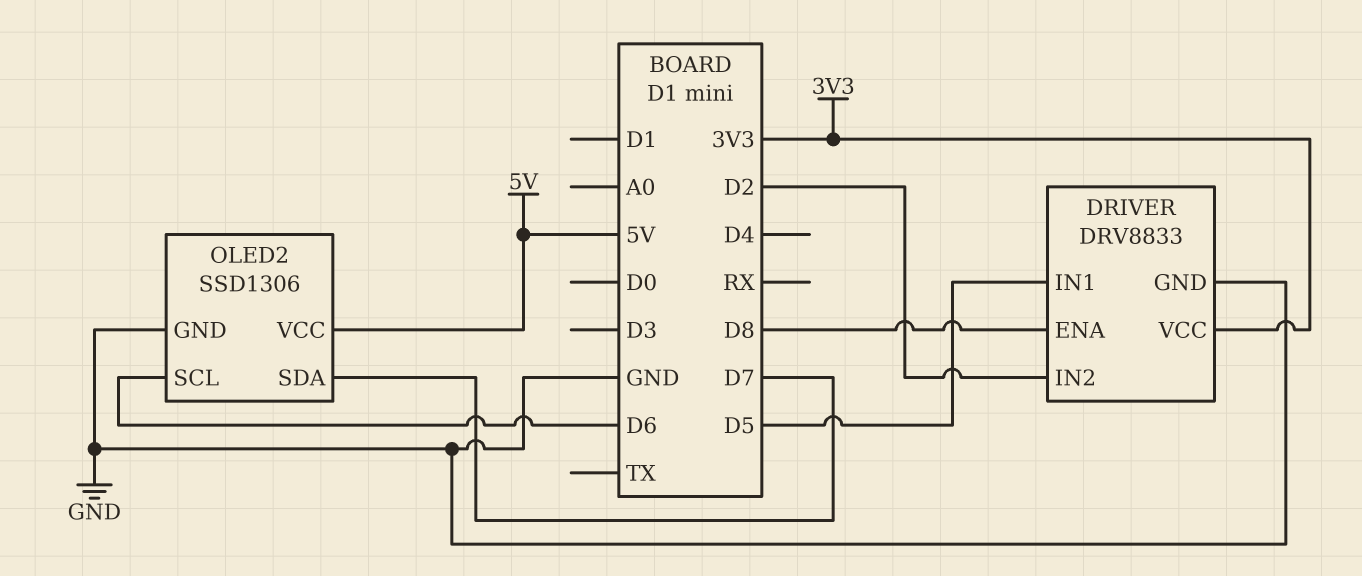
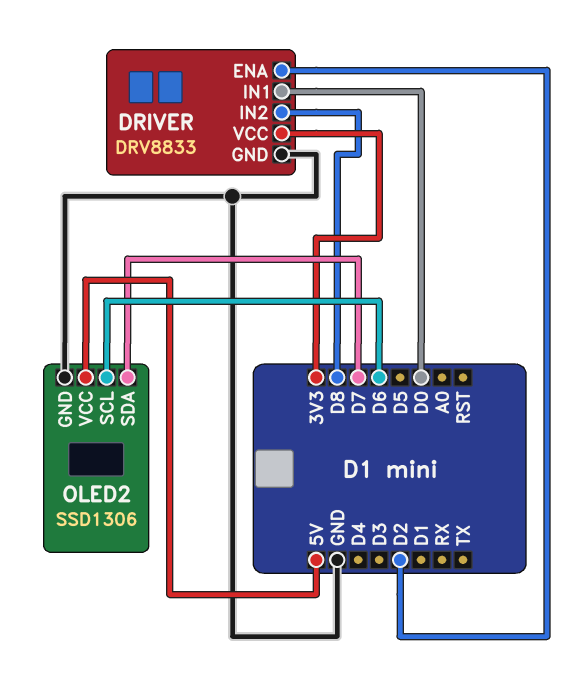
DRIVER pin ENA: D8 -> D2
DRIVER pin IN1: D5 -> D0
DRIVER pin IN2: D2 -> D8

